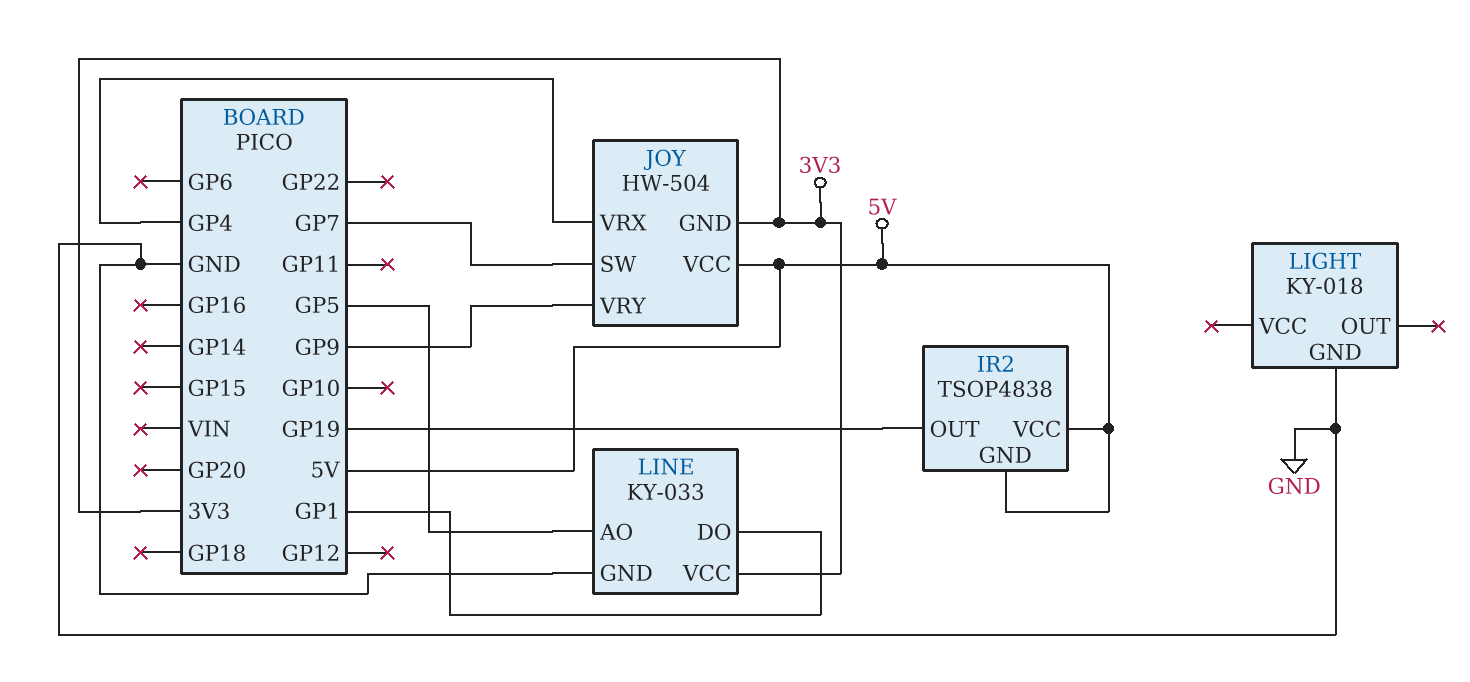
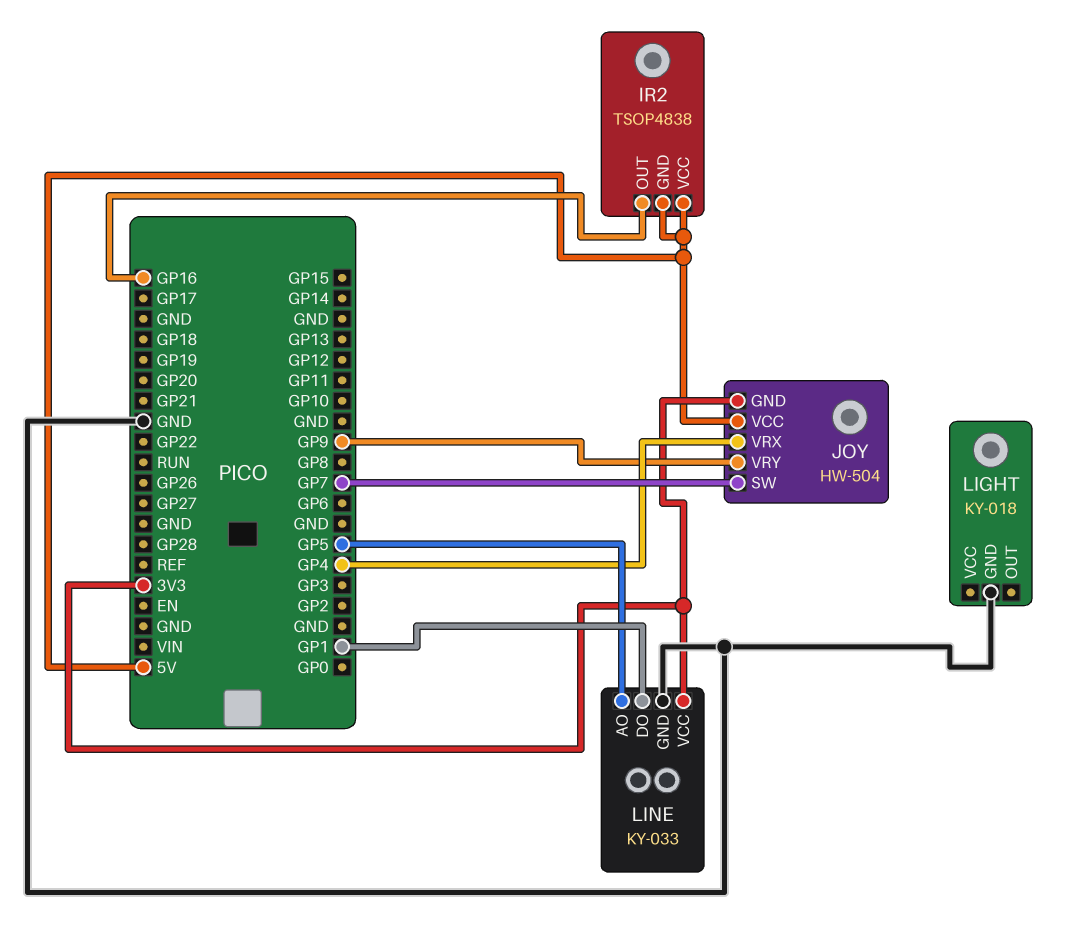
IR2 pin OUT: GP19 -> GP16

